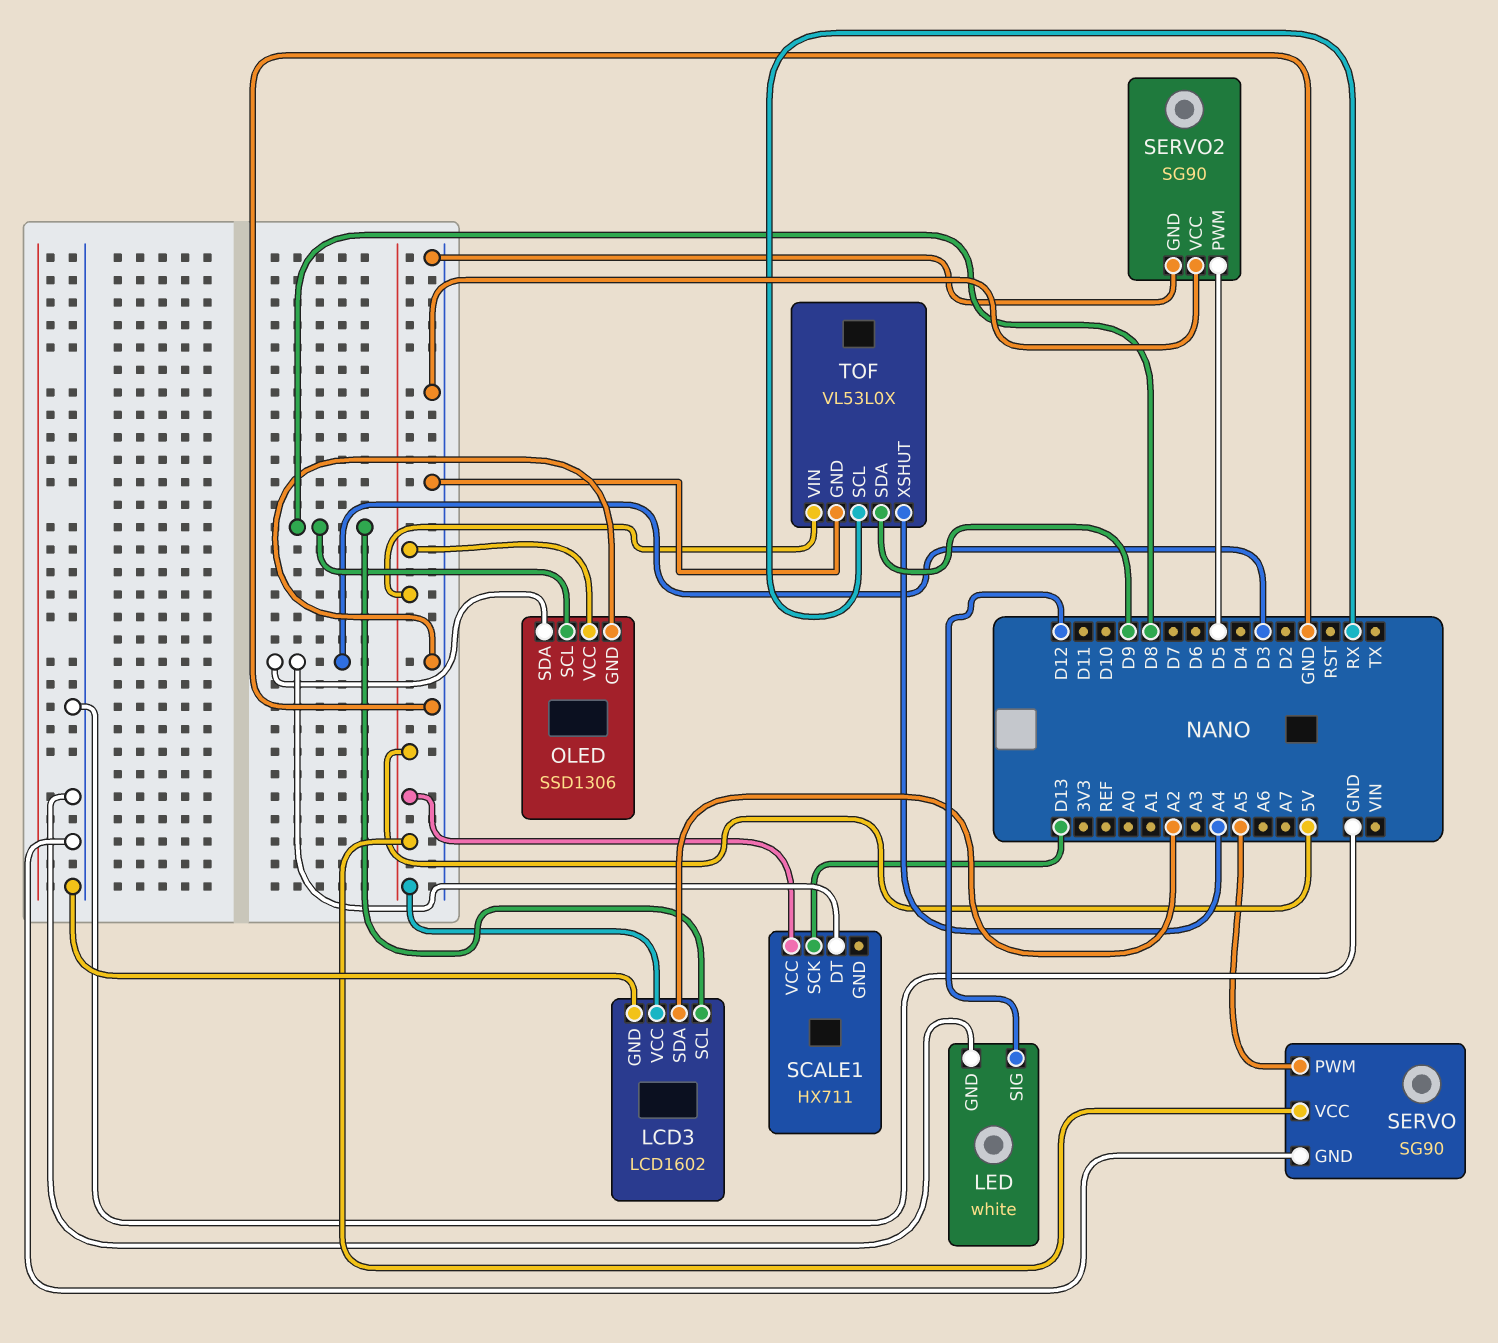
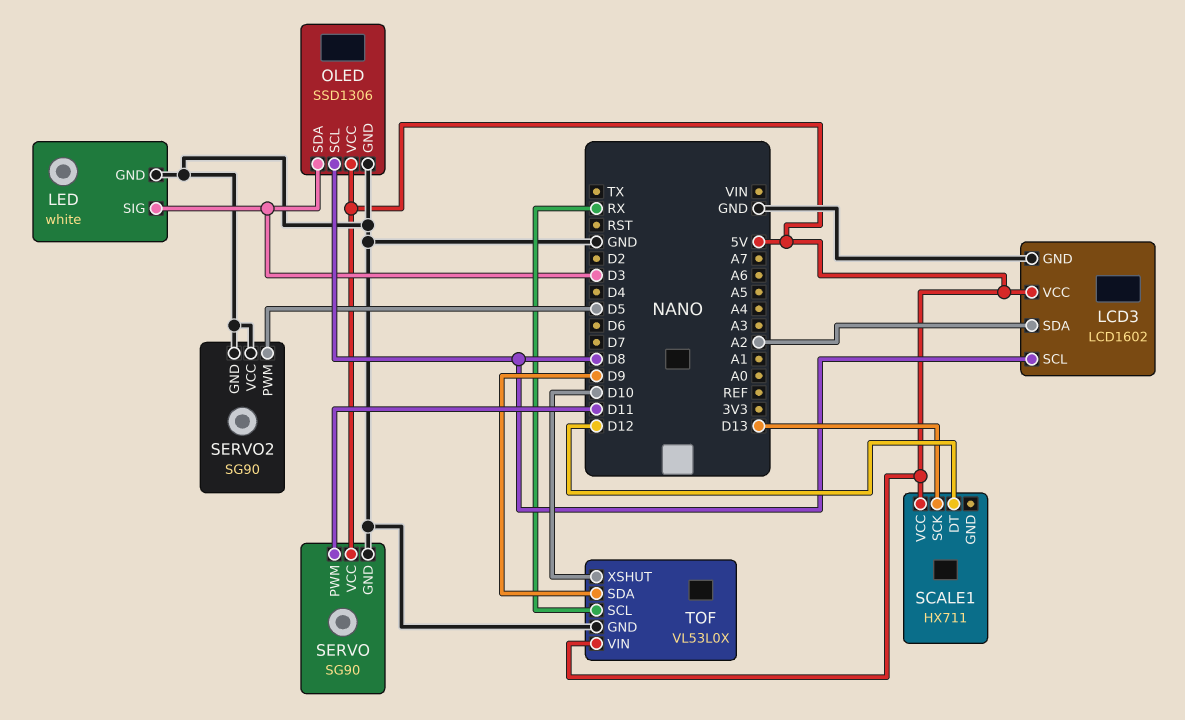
LED pin SIG: D12 -> D3
SCALE1 pin DT: D3 -> D12
SERVO pin PWM: A5 -> D11
TOF pin XSHUT: A4 -> D10

